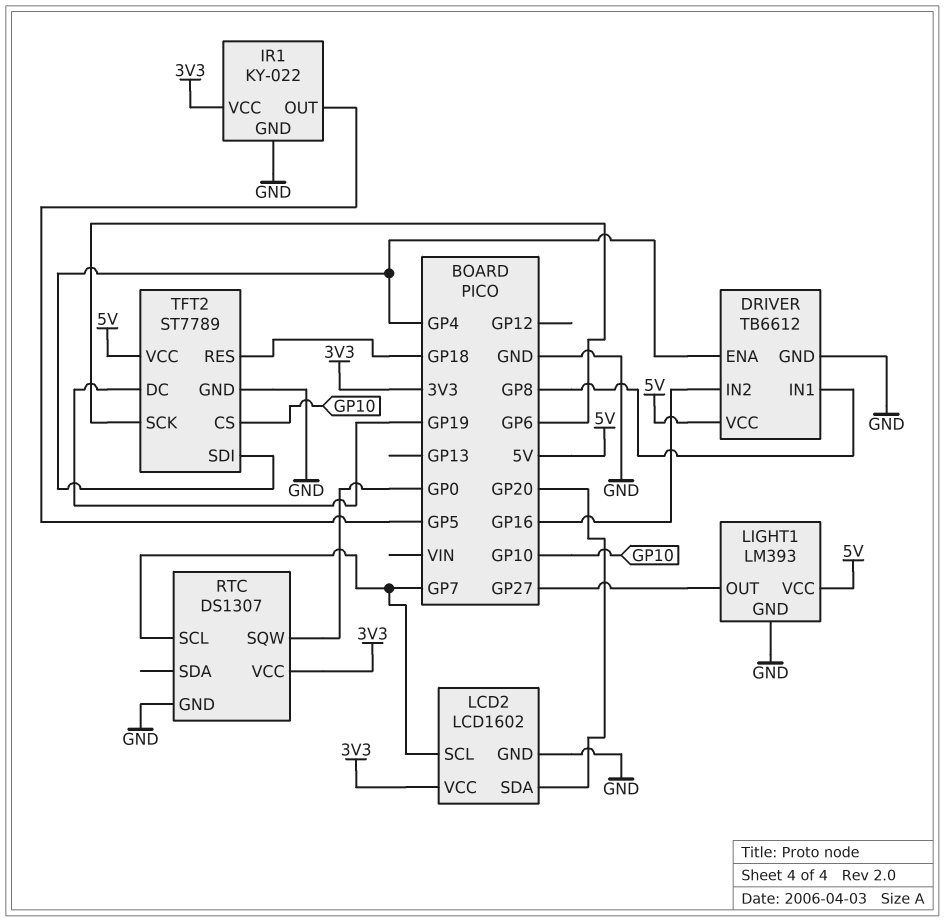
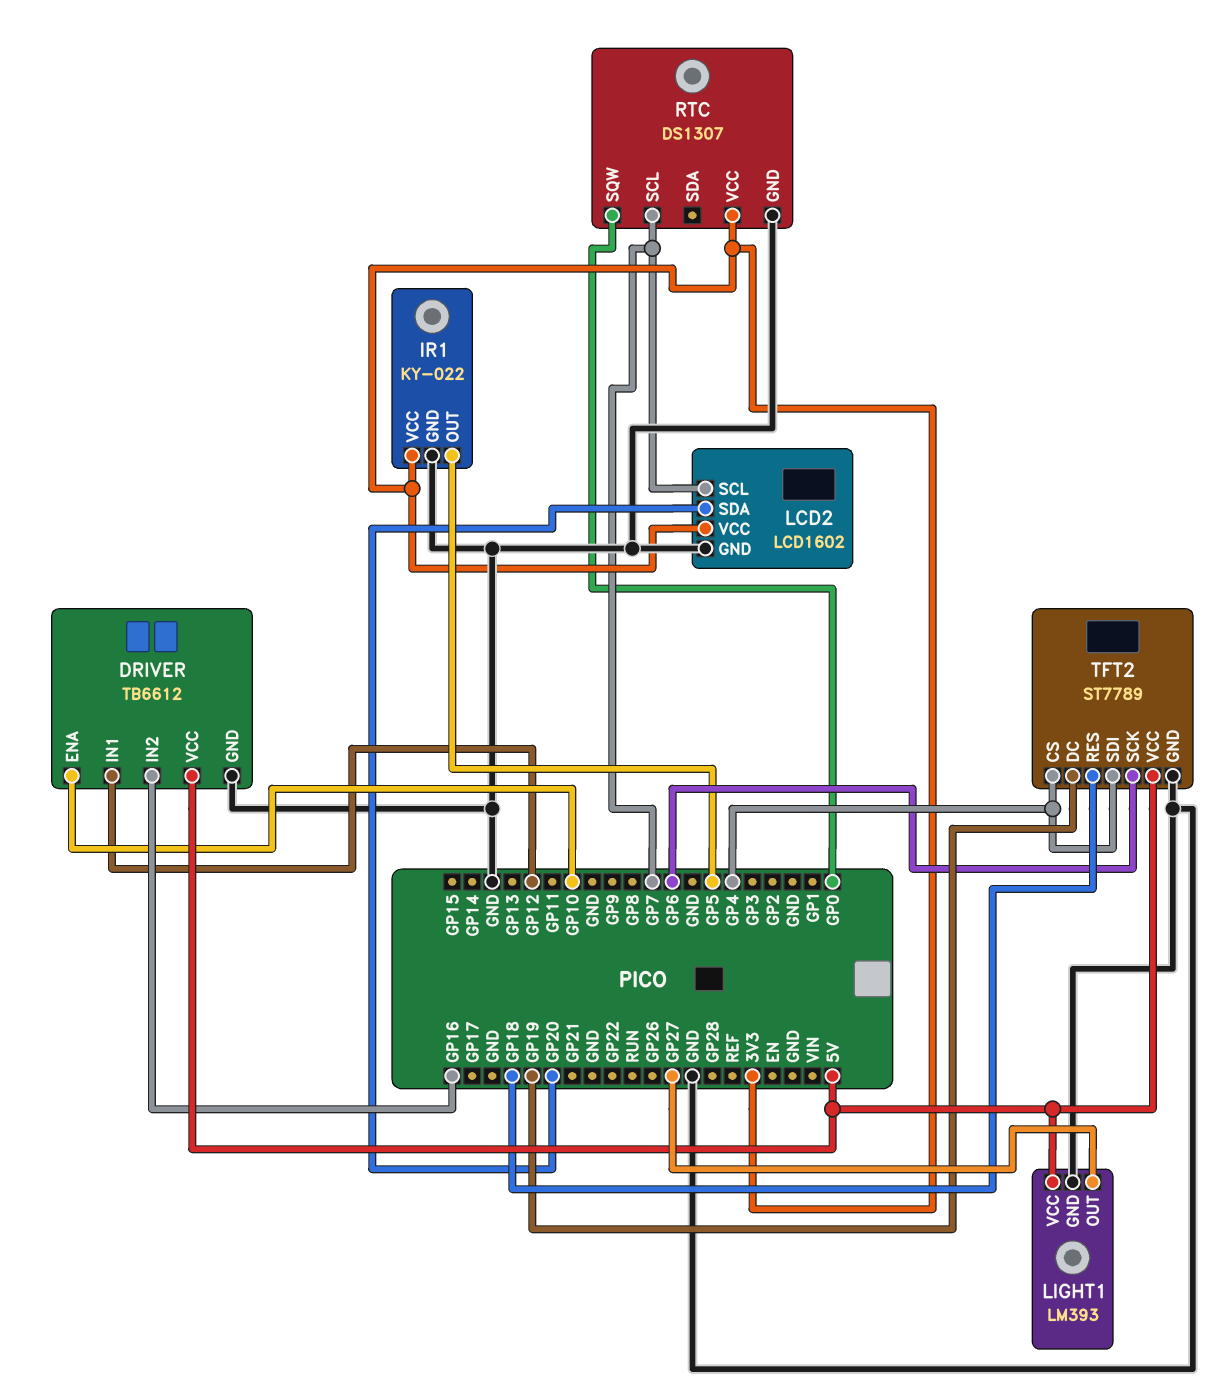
DRIVER pin ENA: GP4 -> GP10
DRIVER pin IN1: GP8 -> GP12
TFT2 pin CS: GP10 -> GP4

